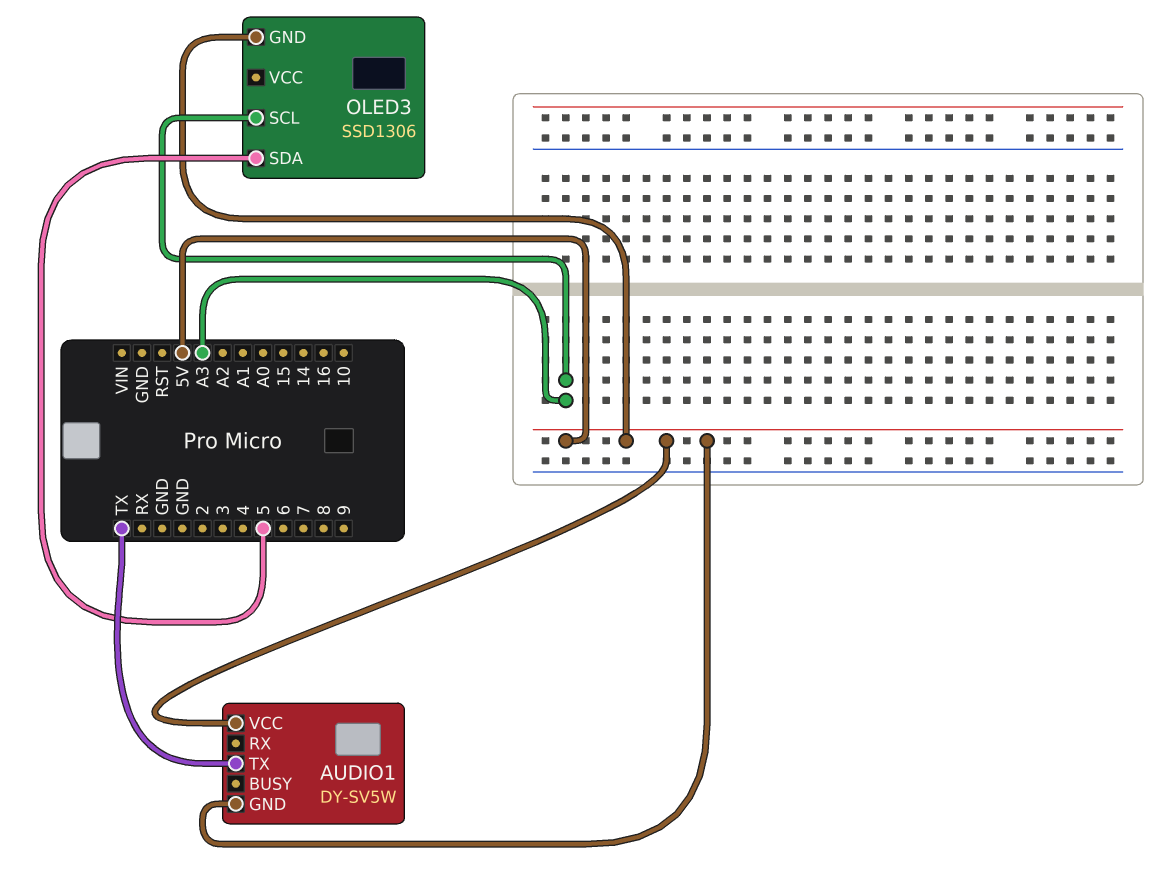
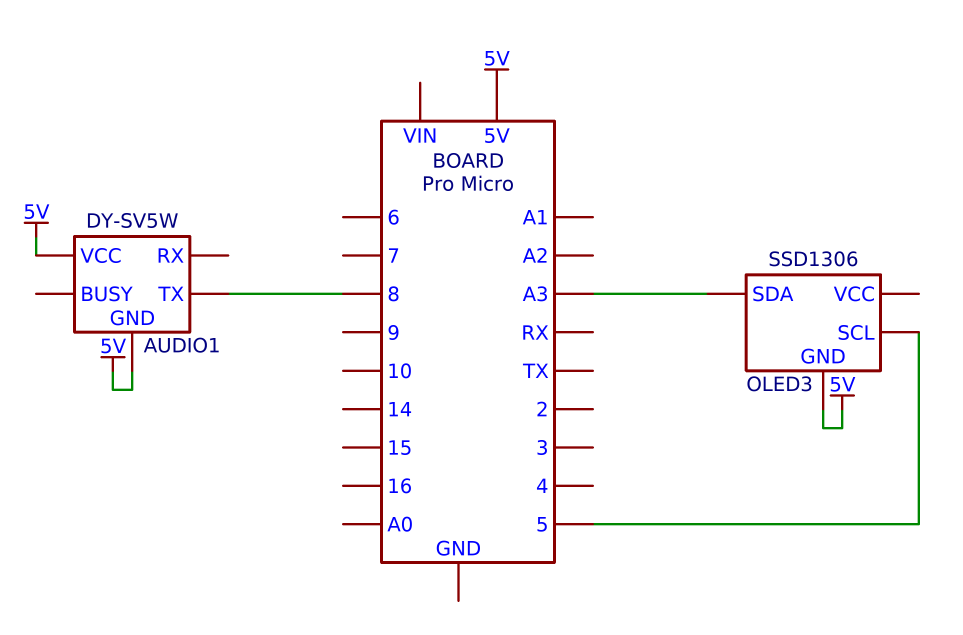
AUDIO1 pin TX: TX -> 8
OLED3 pin SCL: A3 -> 5
OLED3 pin SDA: 5 -> A3

